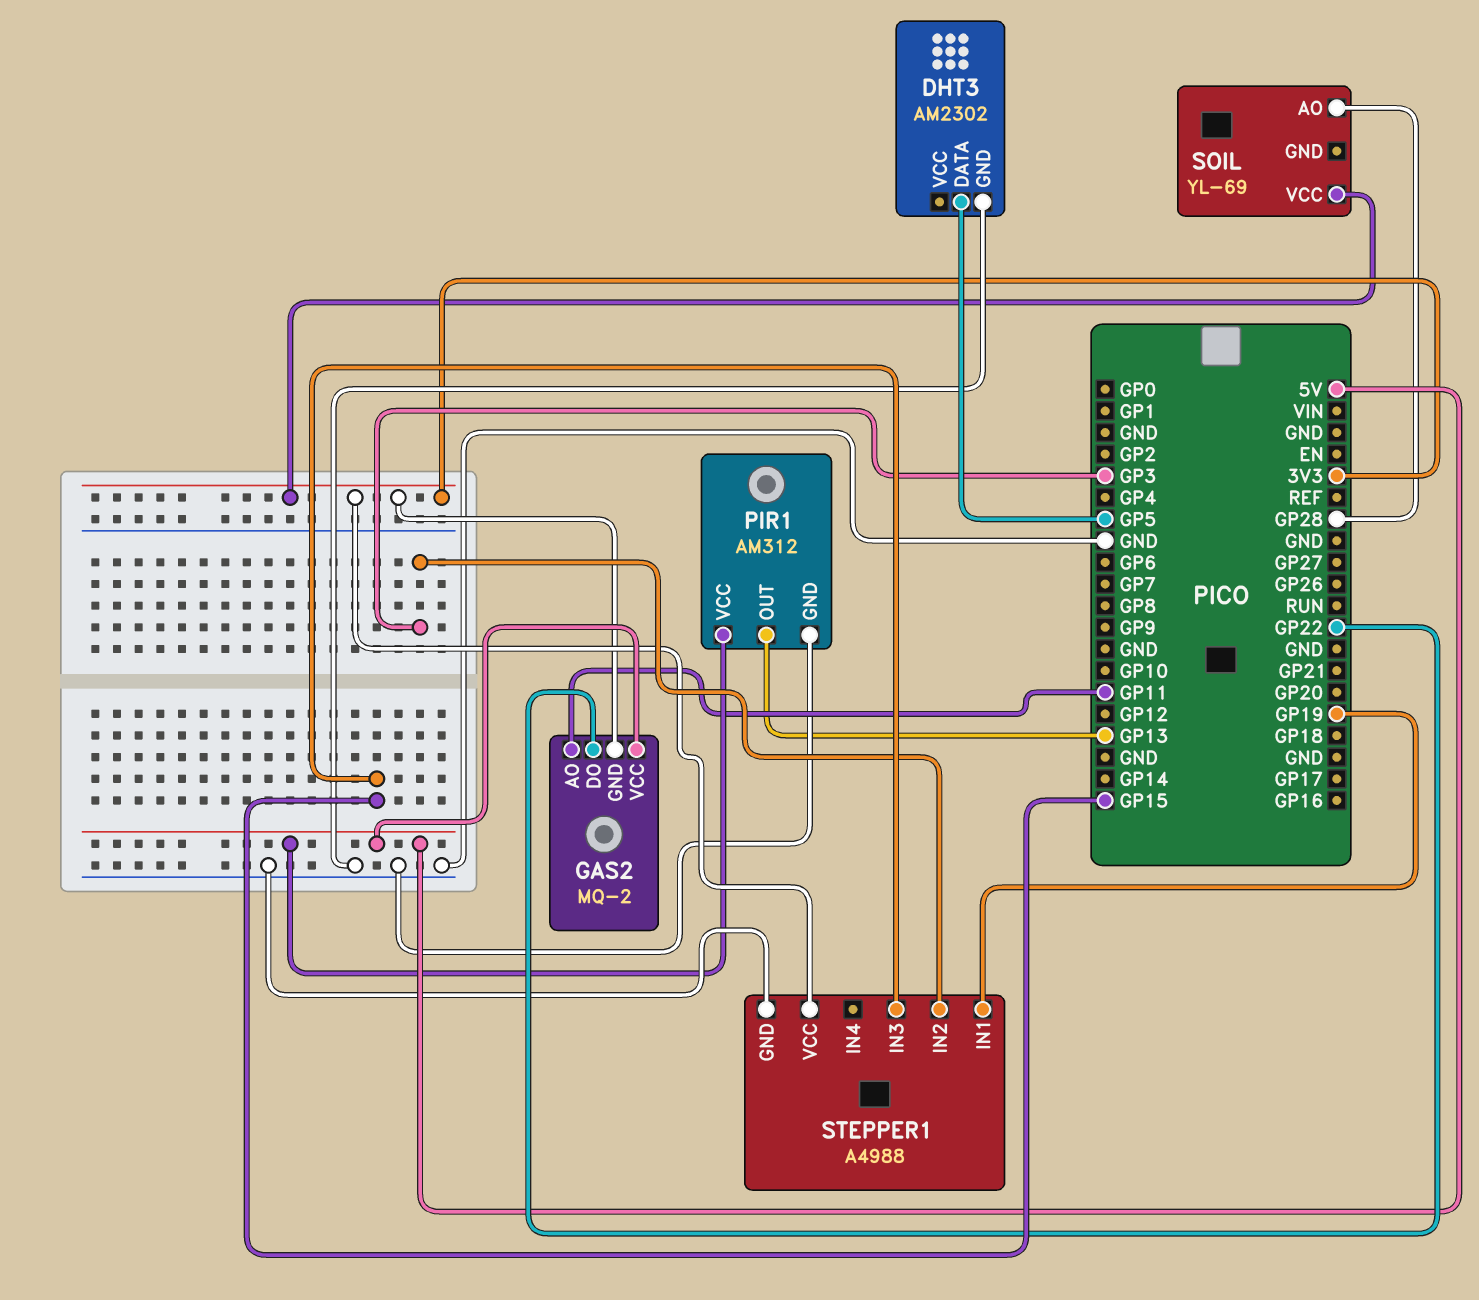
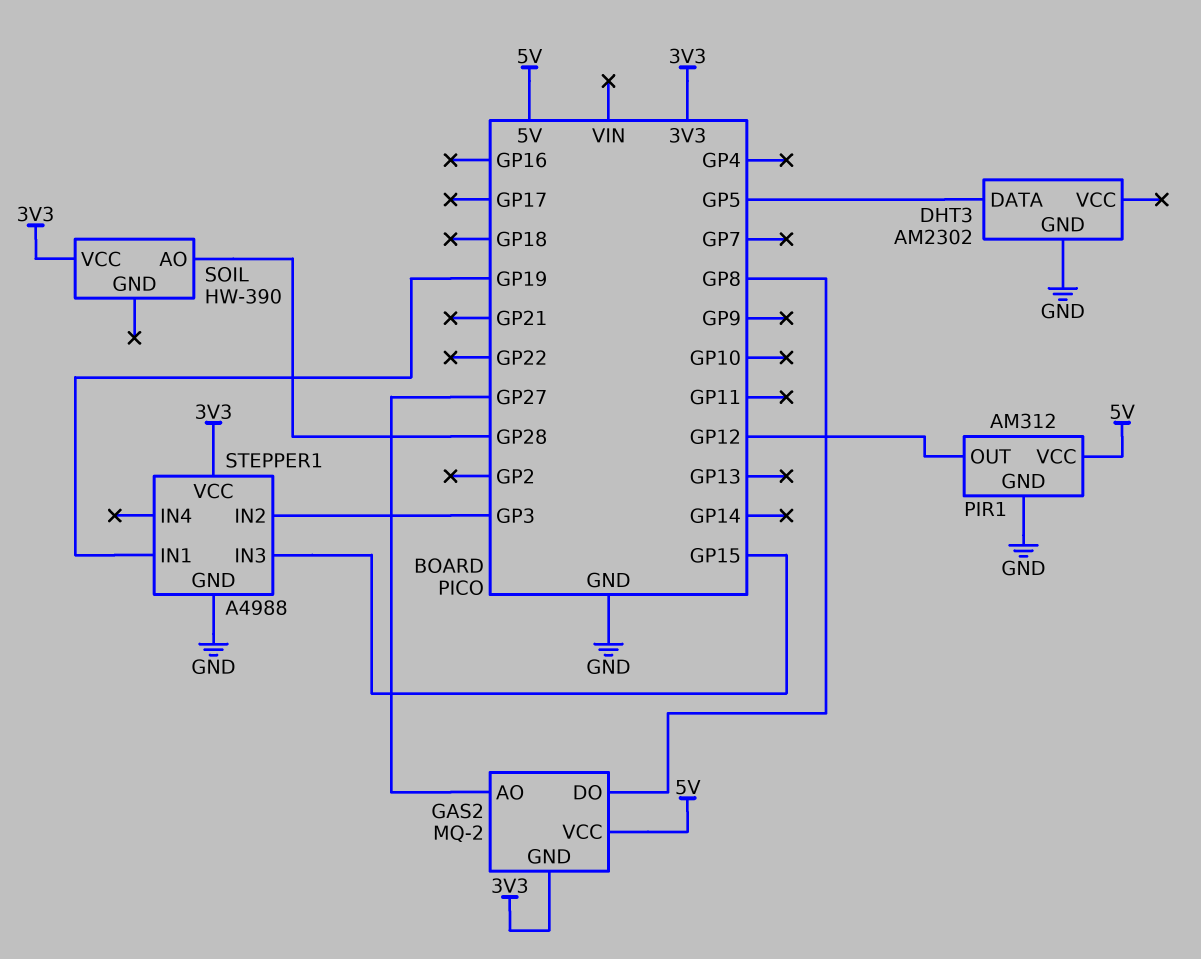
GAS2 pin AO: GP11 -> GP27
GAS2 pin DO: GP22 -> GP8
PIR1 pin OUT: GP13 -> GP12
SOIL: YL-69 -> HW-390

